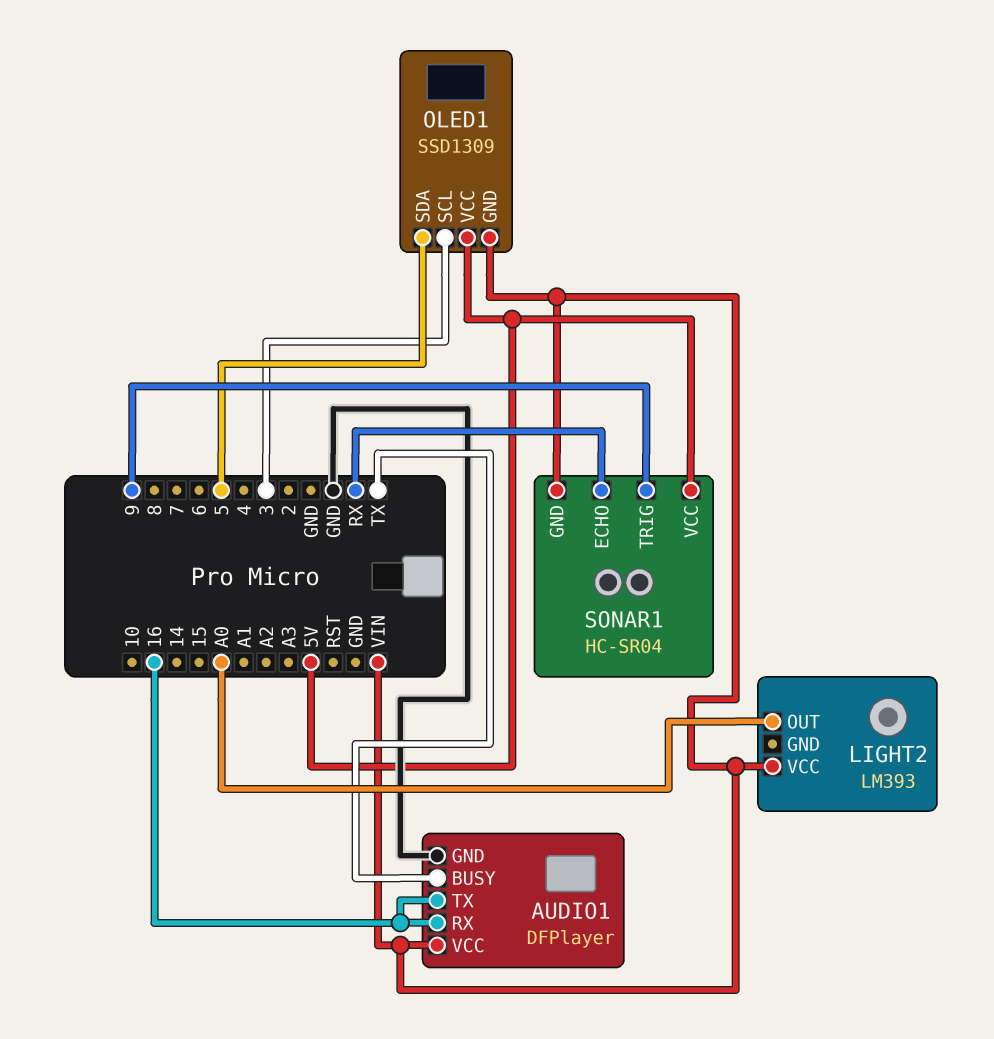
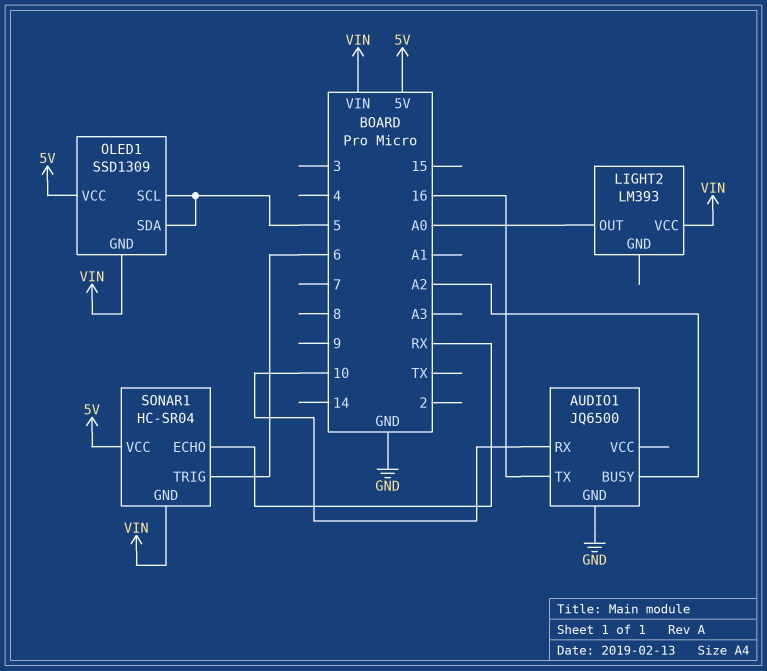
AUDIO1: DFPlayer -> JQ6500
AUDIO1 pin BUSY: TX -> A2
AUDIO1 pin RX: 16 -> 10
AUDIO1 pin VCC: VIN -> none
OLED1 pin SCL: 3 -> 5
SONAR1 pin TRIG: 9 -> 6

